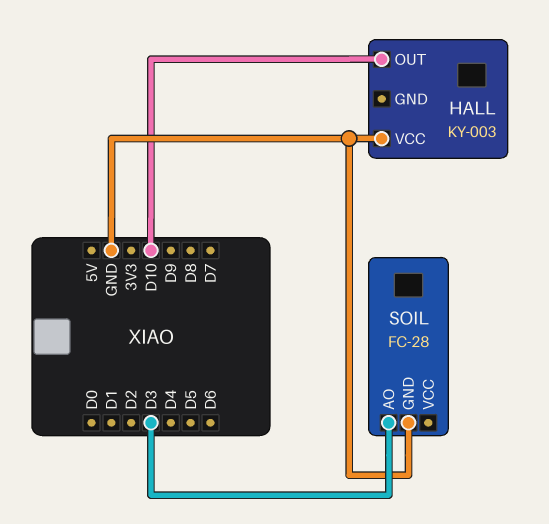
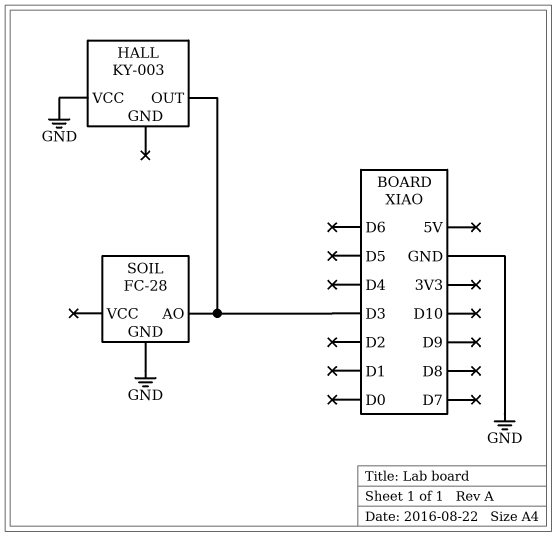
HALL pin OUT: D10 -> D3

